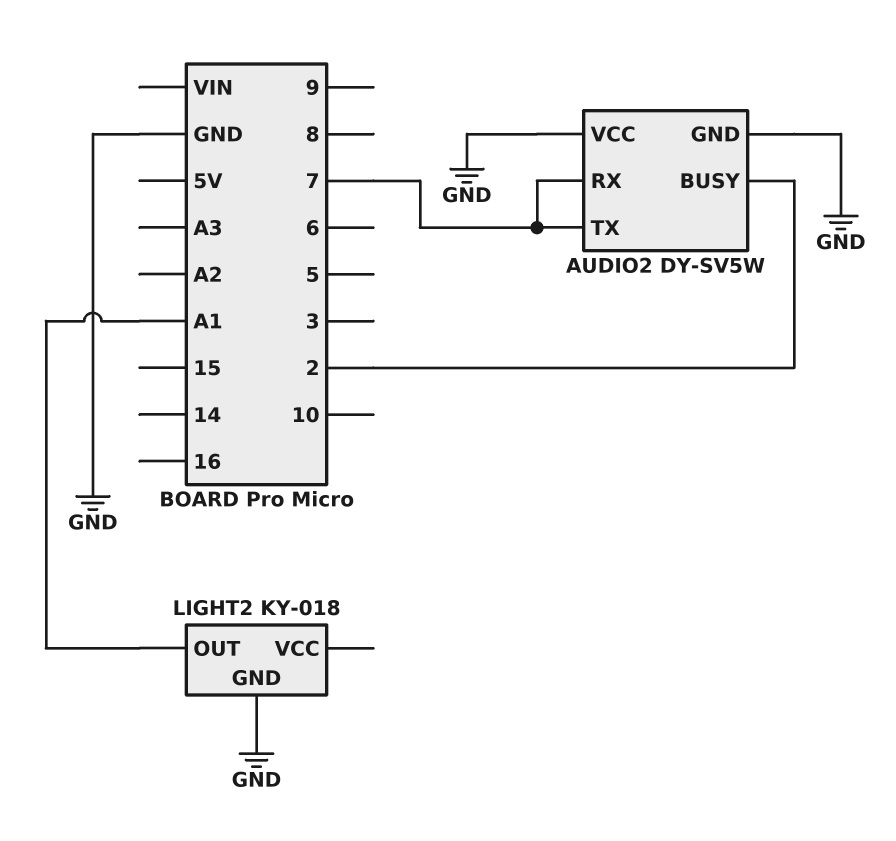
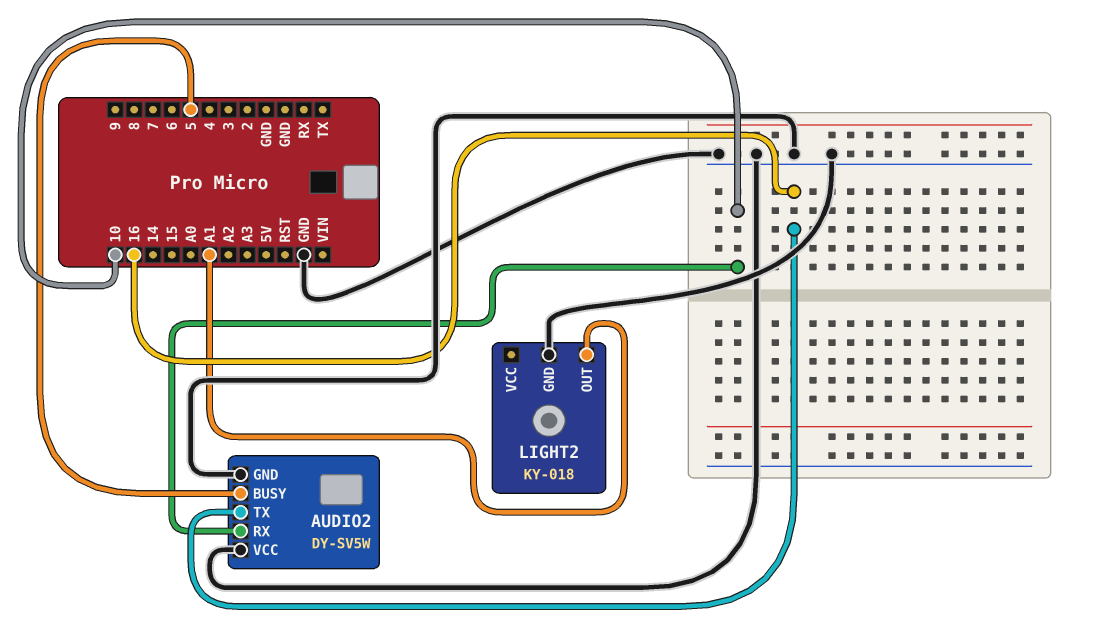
AUDIO2 pin BUSY: 2 -> 5
AUDIO2 pin RX: 7 -> 10
AUDIO2 pin TX: 7 -> 16

